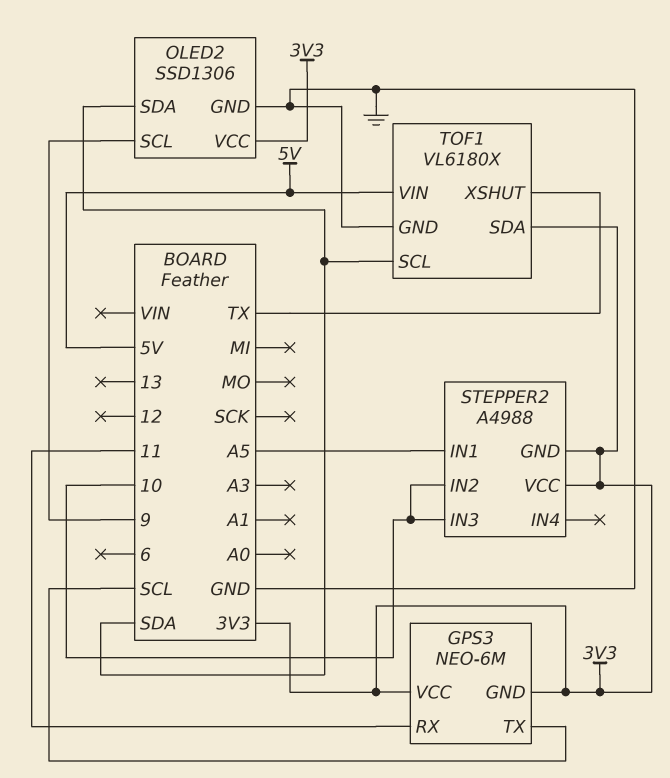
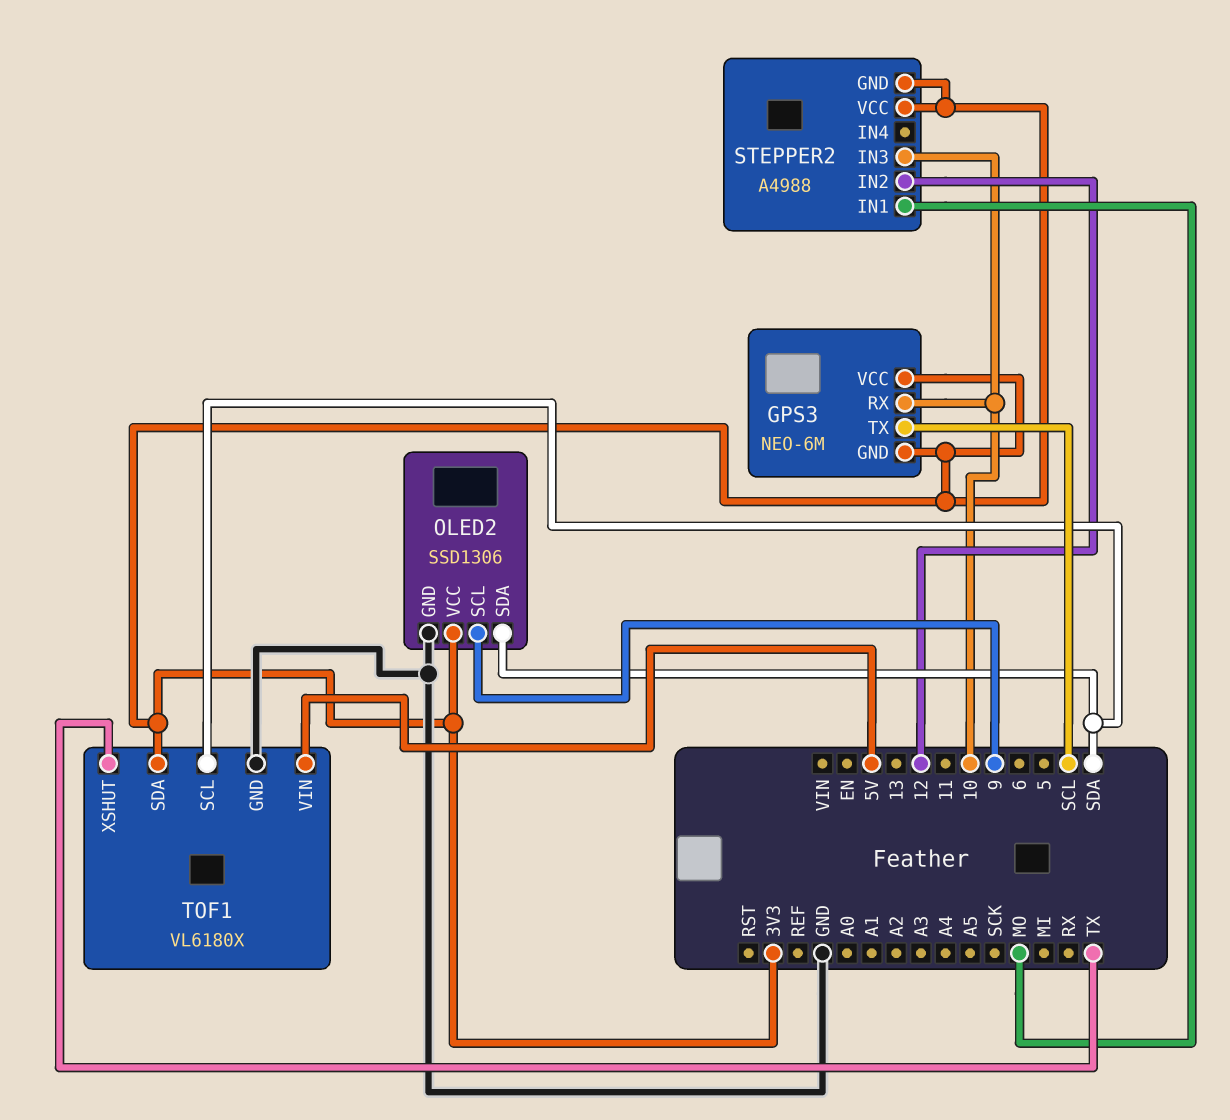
GPS3 pin RX: 11 -> 10
STEPPER2 pin IN1: A5 -> MO
STEPPER2 pin IN2: 10 -> 12

